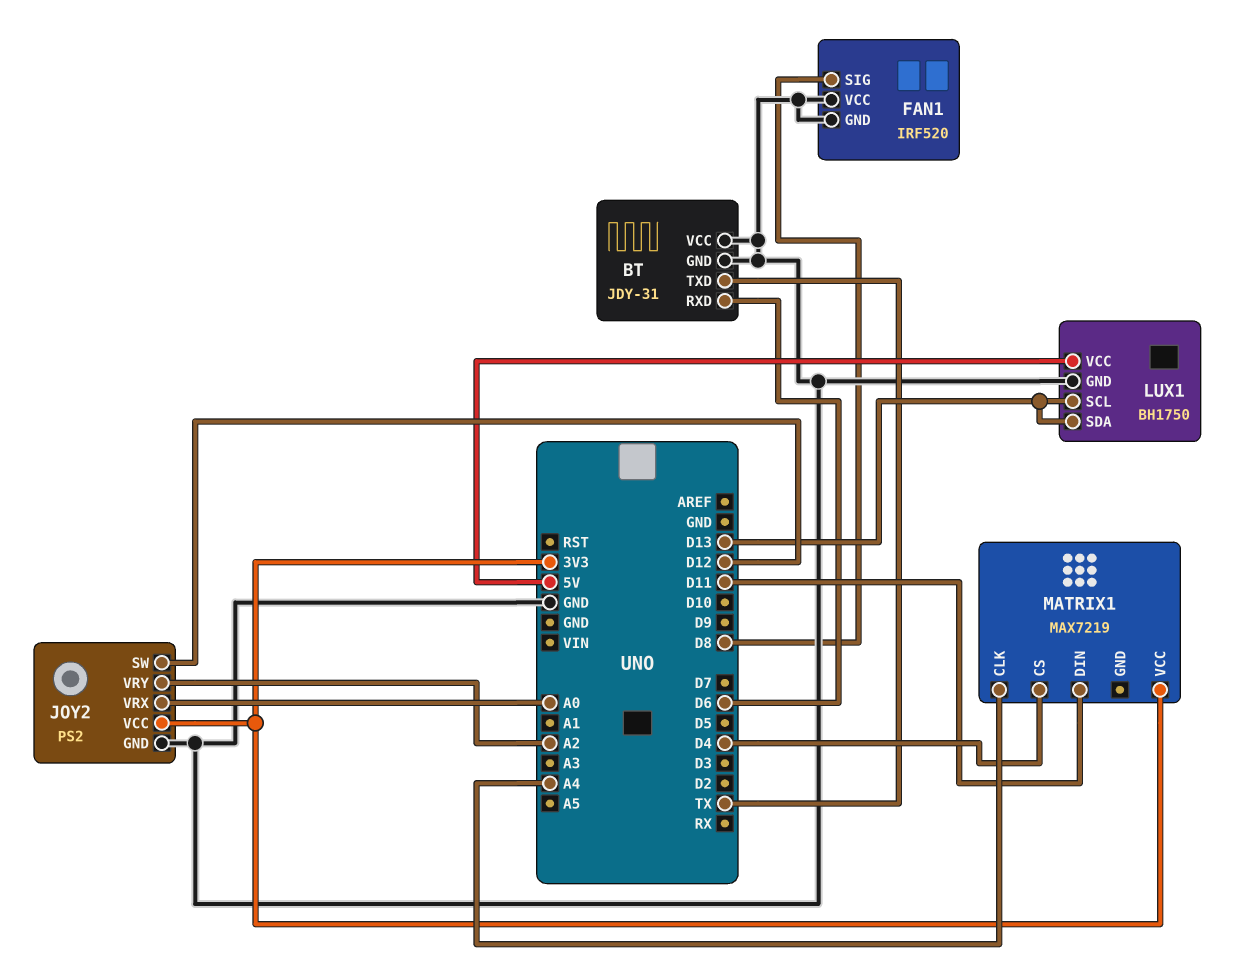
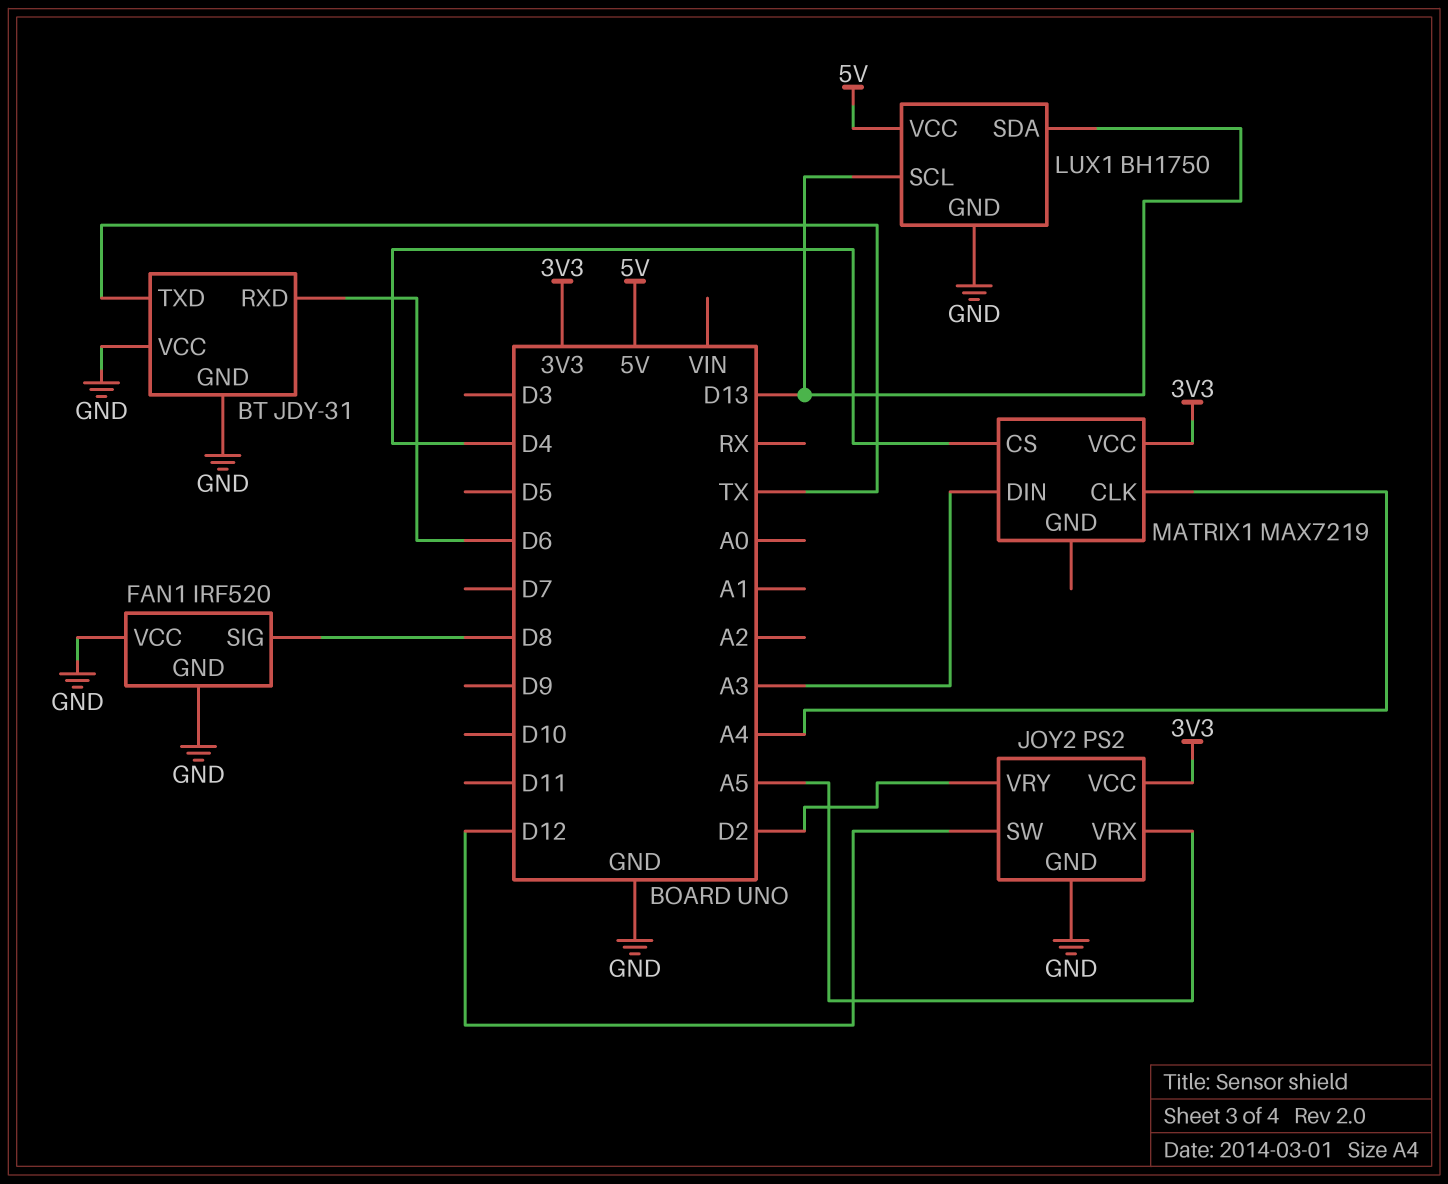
JOY2 pin VRX: A0 -> A5
JOY2 pin VRY: A2 -> D2
MATRIX1 pin DIN: D11 -> A3

